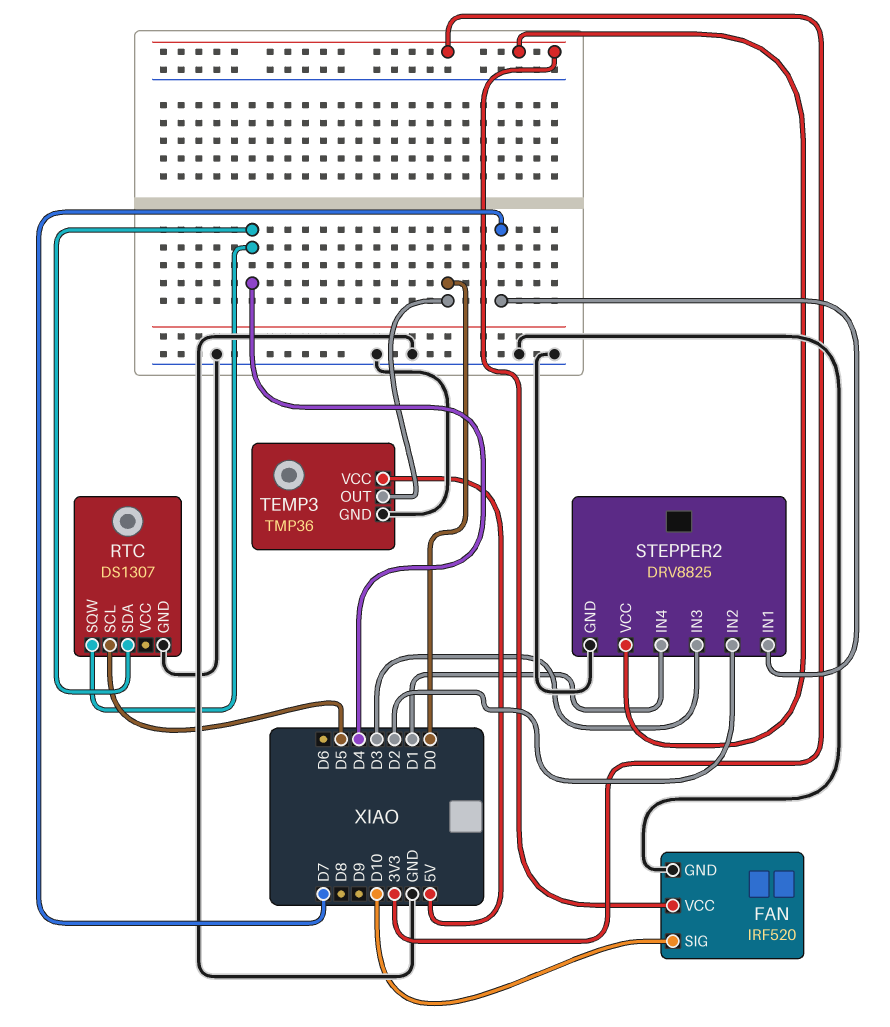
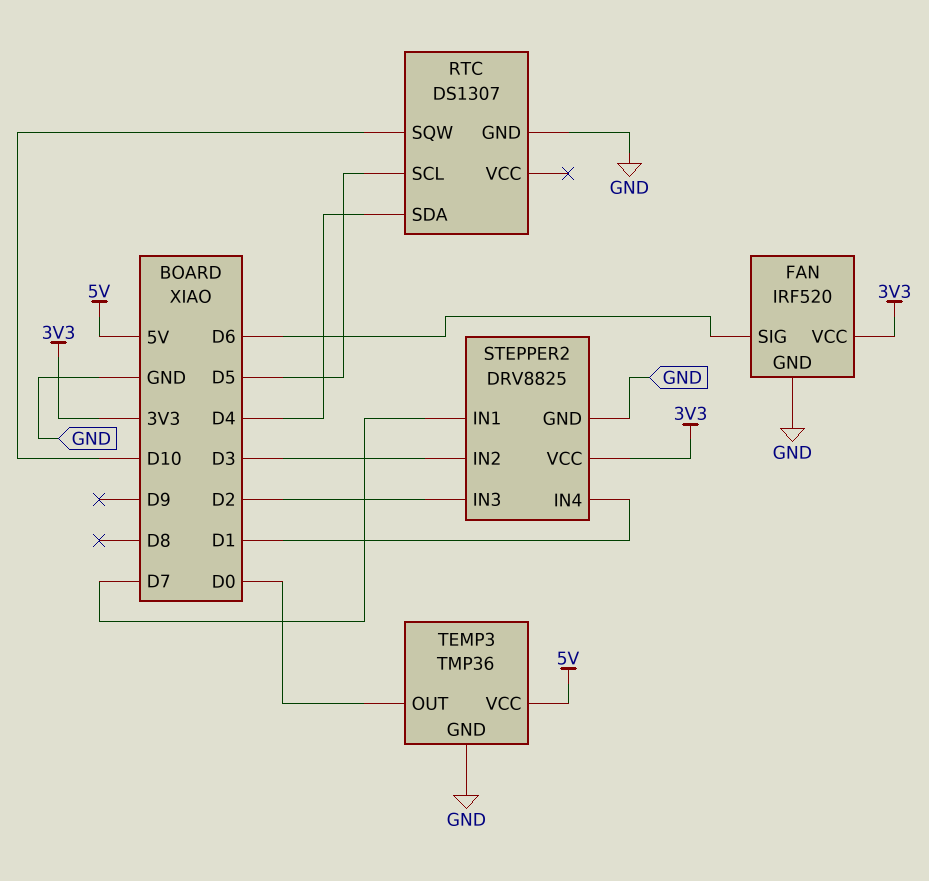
FAN pin SIG: D10 -> D6
RTC pin SQW: D4 -> D10
STEPPER2 pin IN2: D2 -> D3
STEPPER2 pin IN3: D3 -> D2

